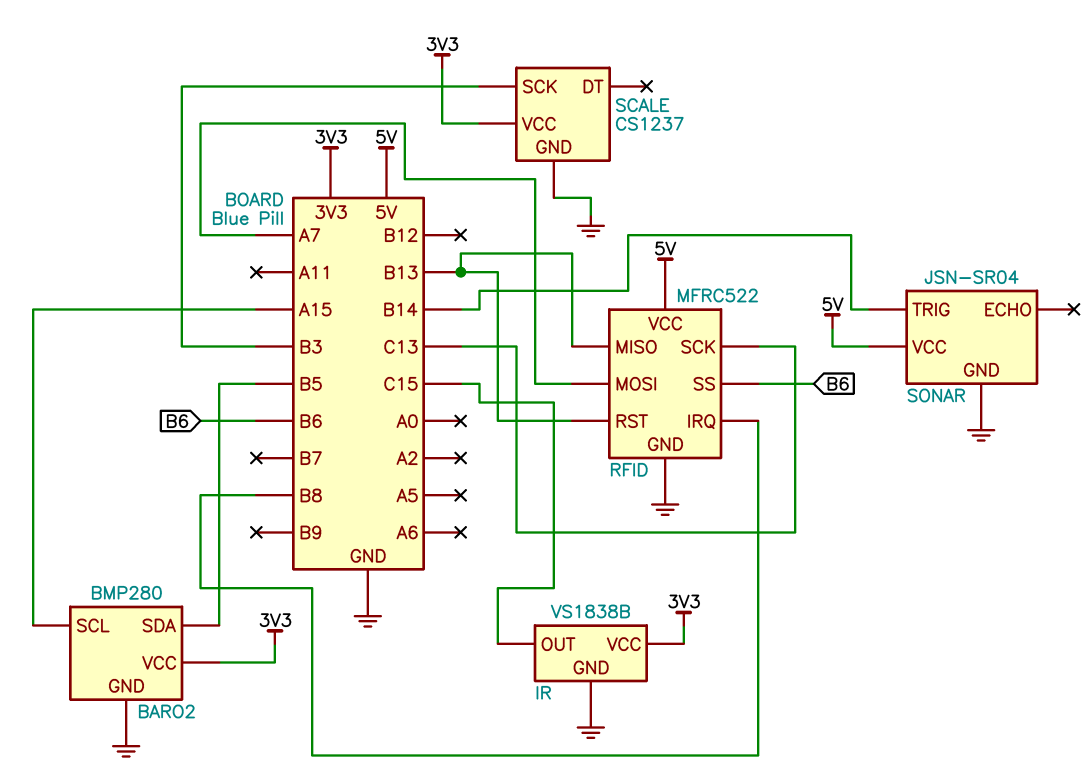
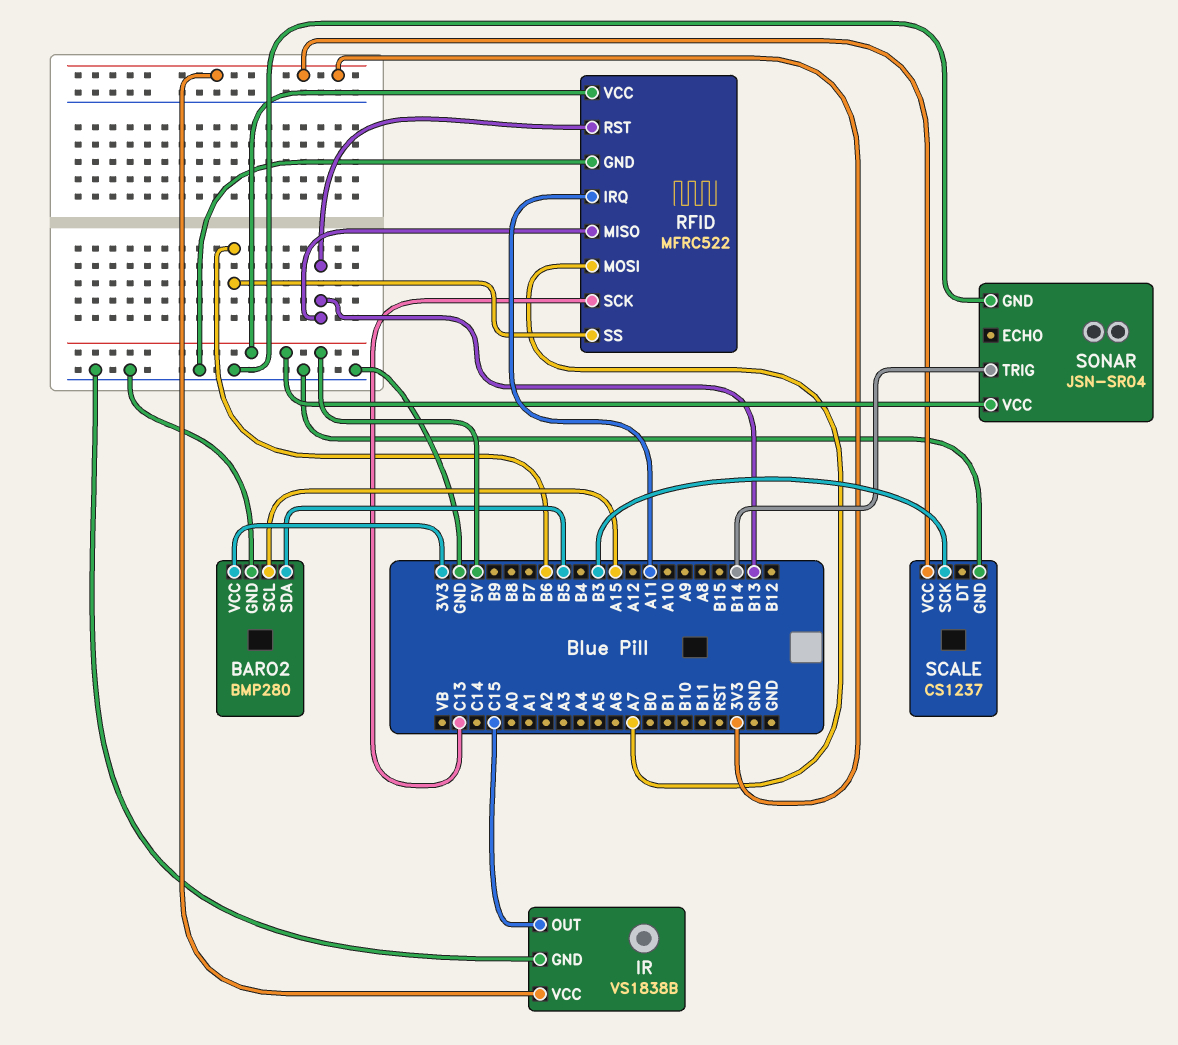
RFID pin IRQ: B8 -> A11

